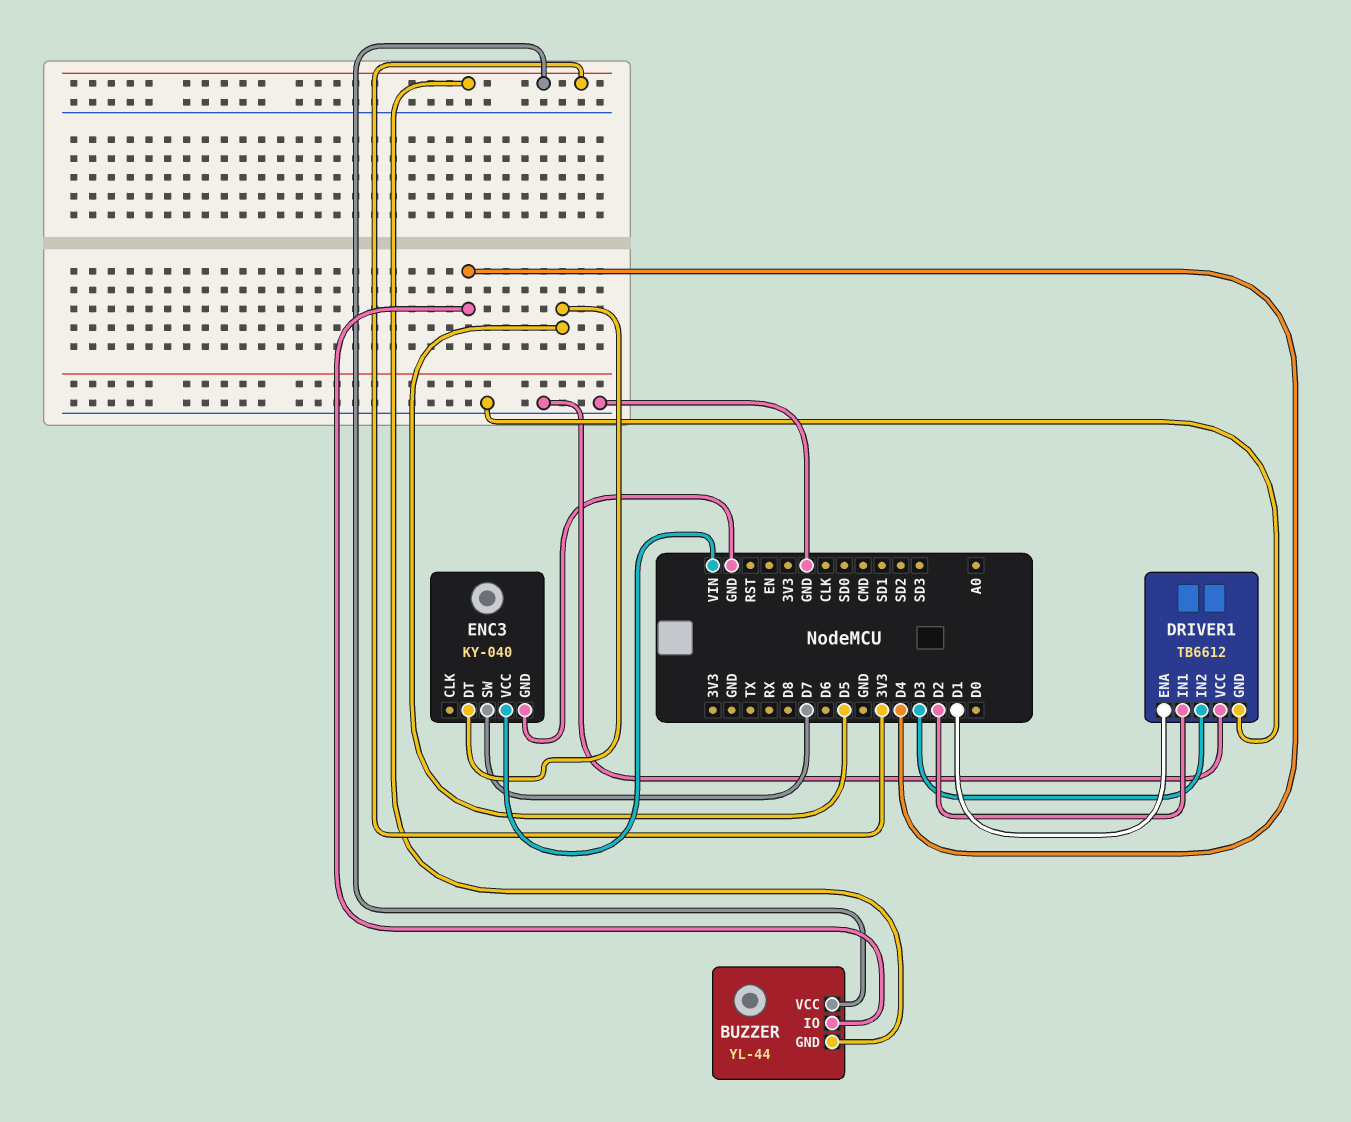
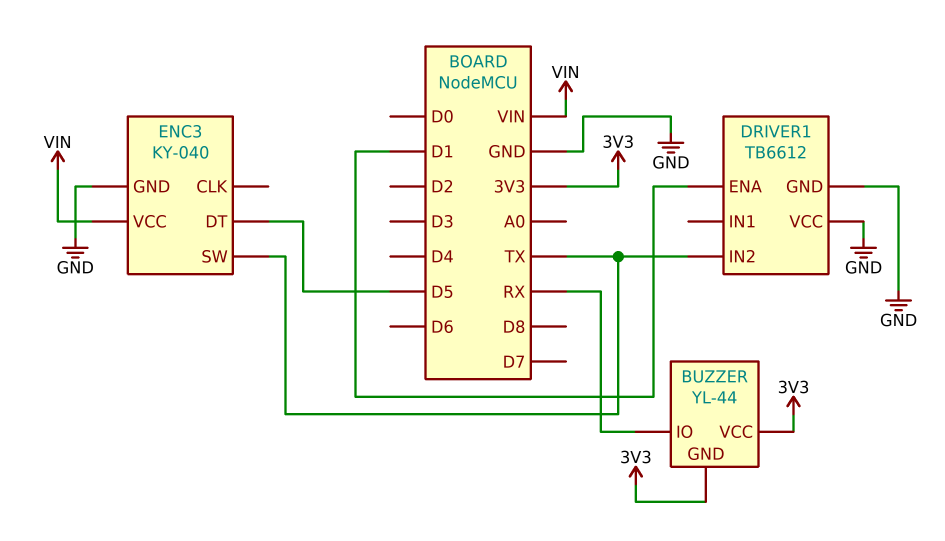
BUZZER pin IO: D4 -> RX
DRIVER1 pin IN1: D2 -> none
DRIVER1 pin IN2: D3 -> TX
ENC3 pin SW: D7 -> TX

